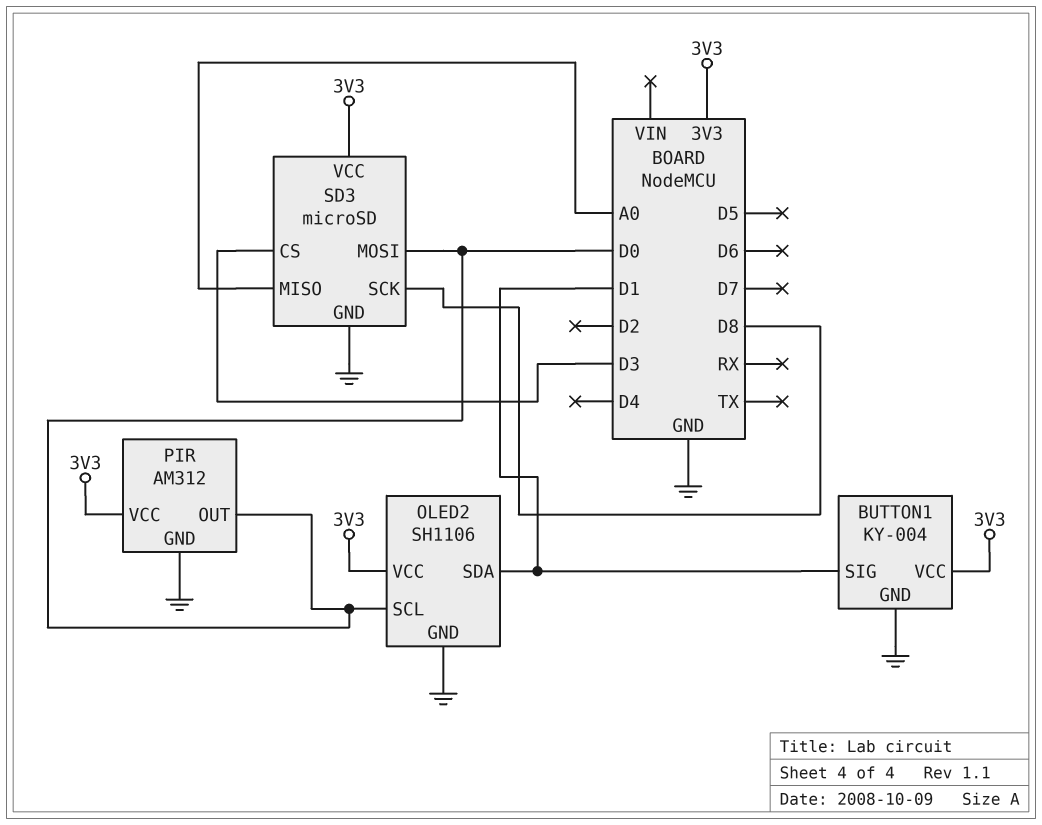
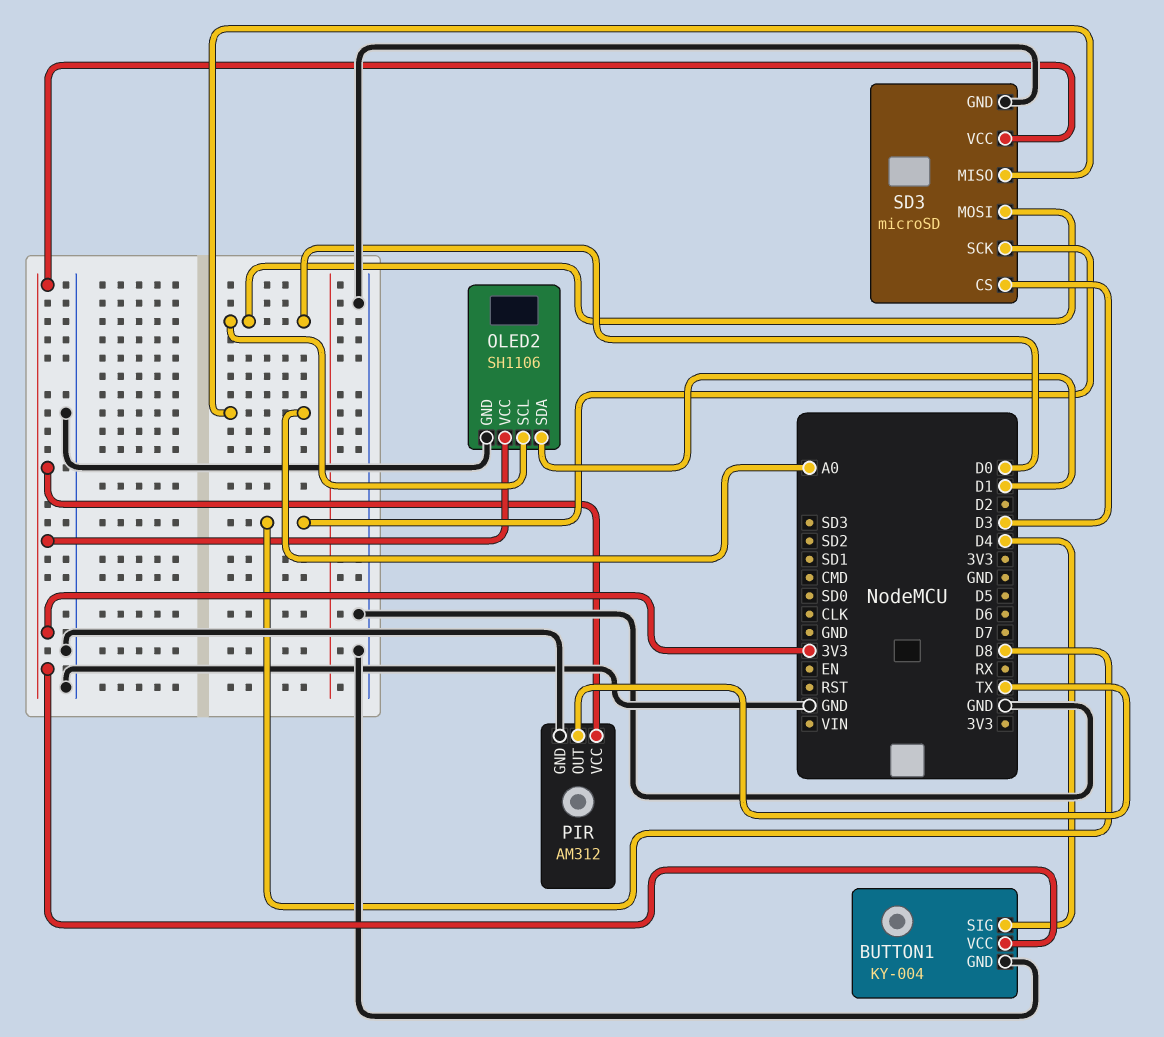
BUTTON1 pin SIG: D1 -> D4
PIR pin OUT: D0 -> TX

